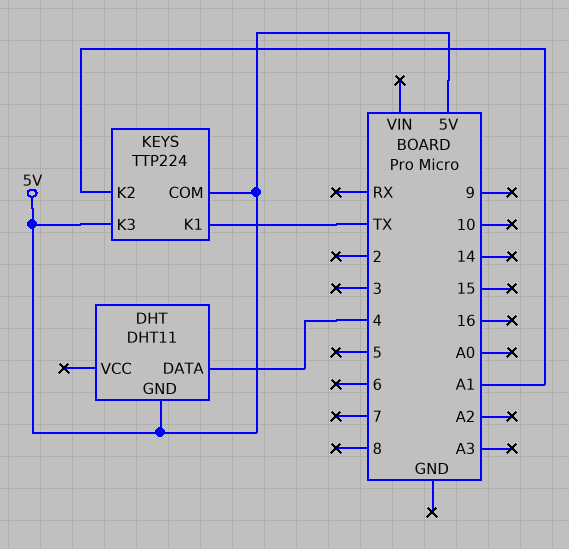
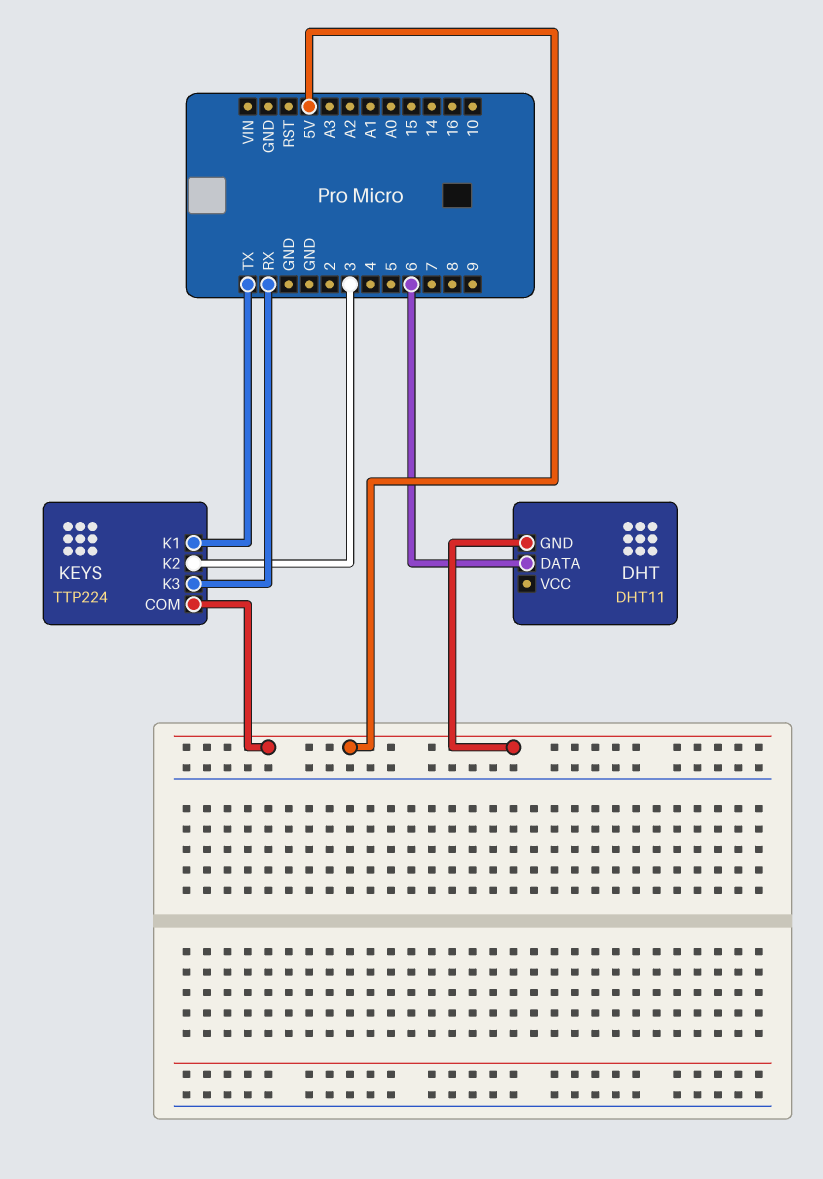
DHT pin DATA: 4 -> 6
KEYS pin K2: A1 -> 3
KEYS pin K3: 5V -> RX

